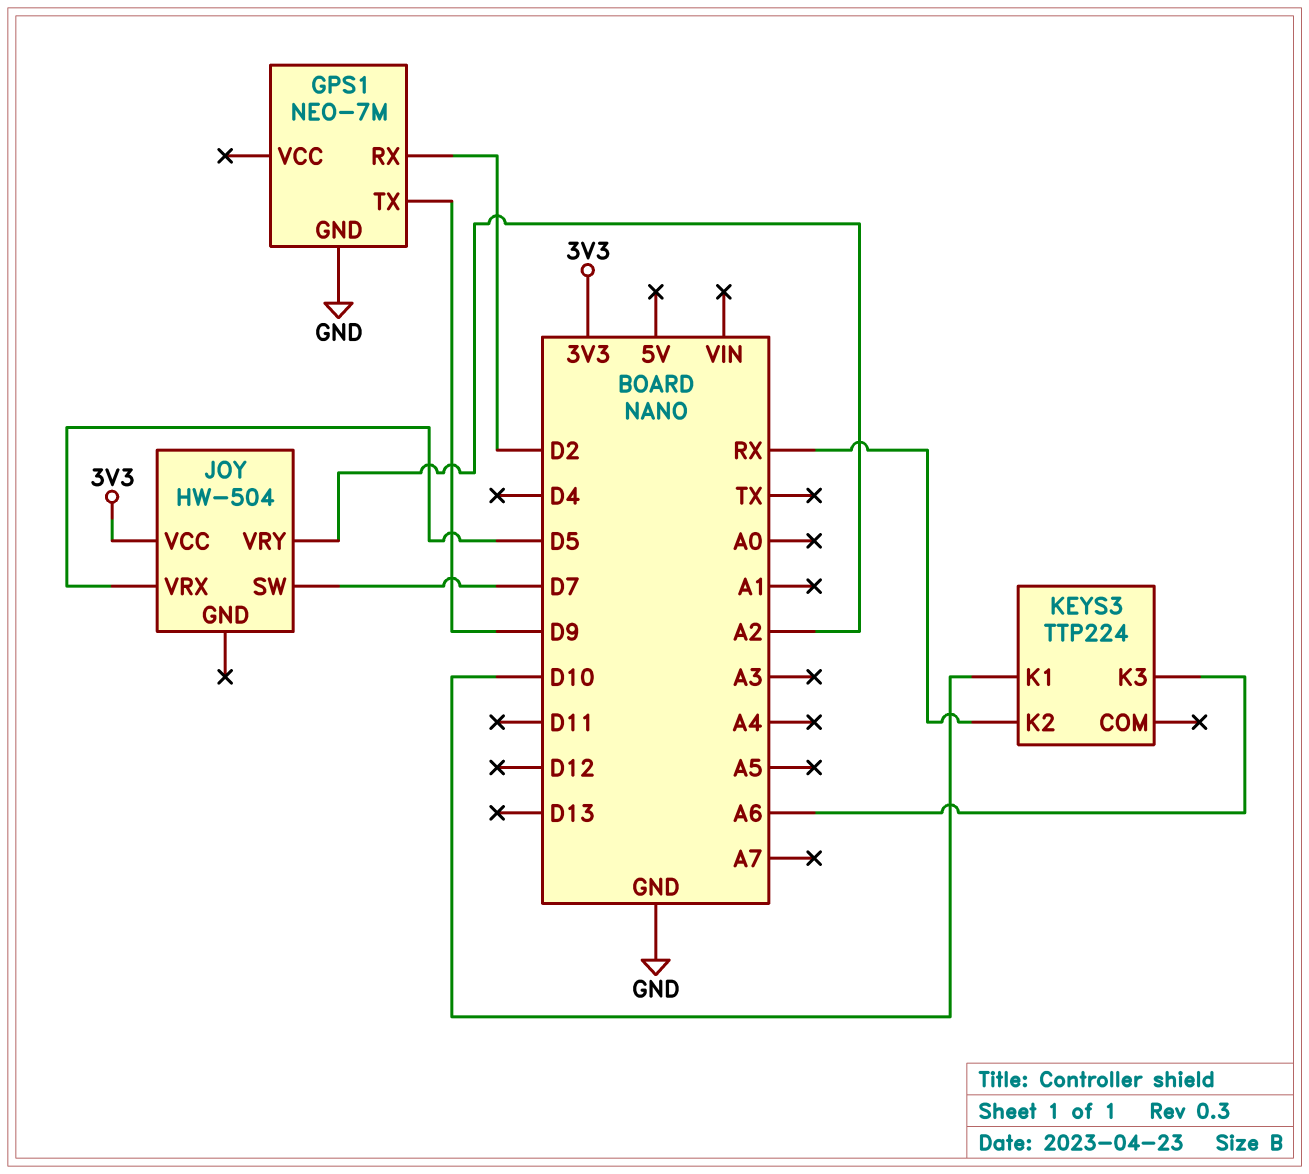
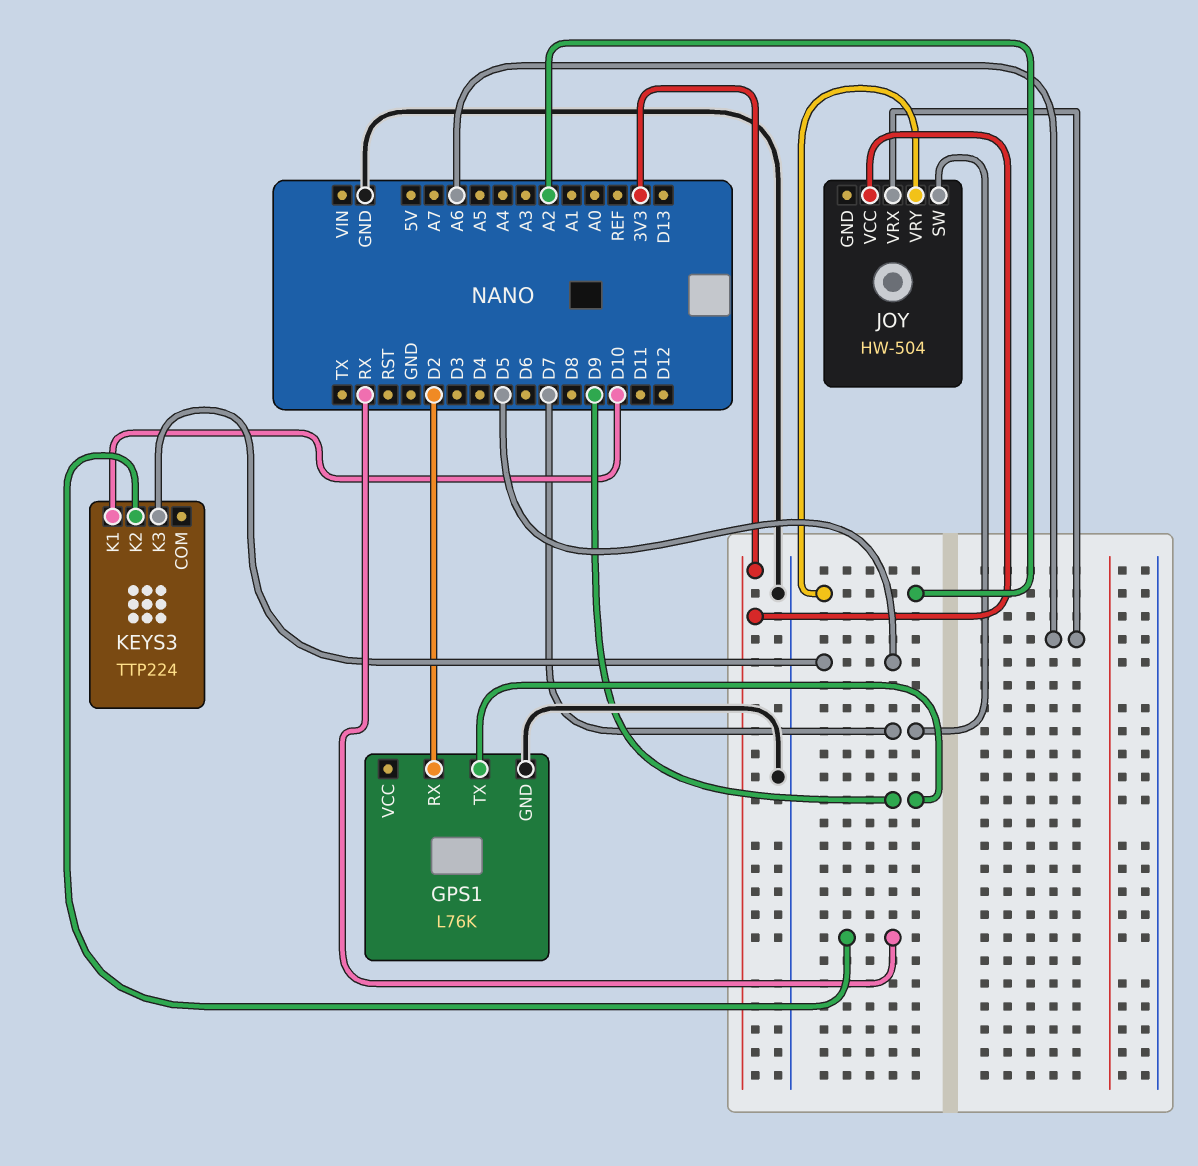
GPS1: NEO-7M -> L76K
JOY pin VRX: D5 -> A6
KEYS3 pin K3: A6 -> D5

